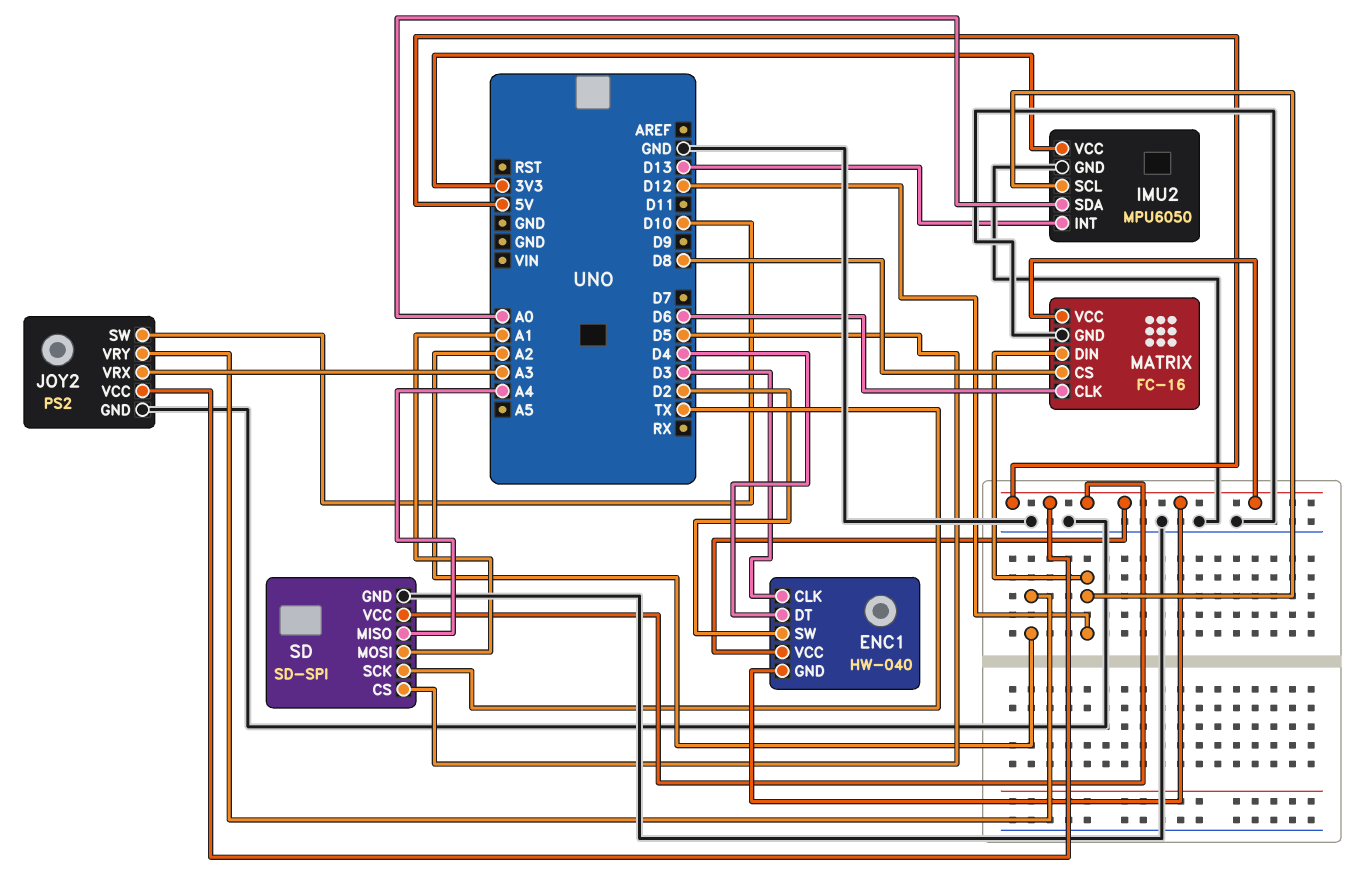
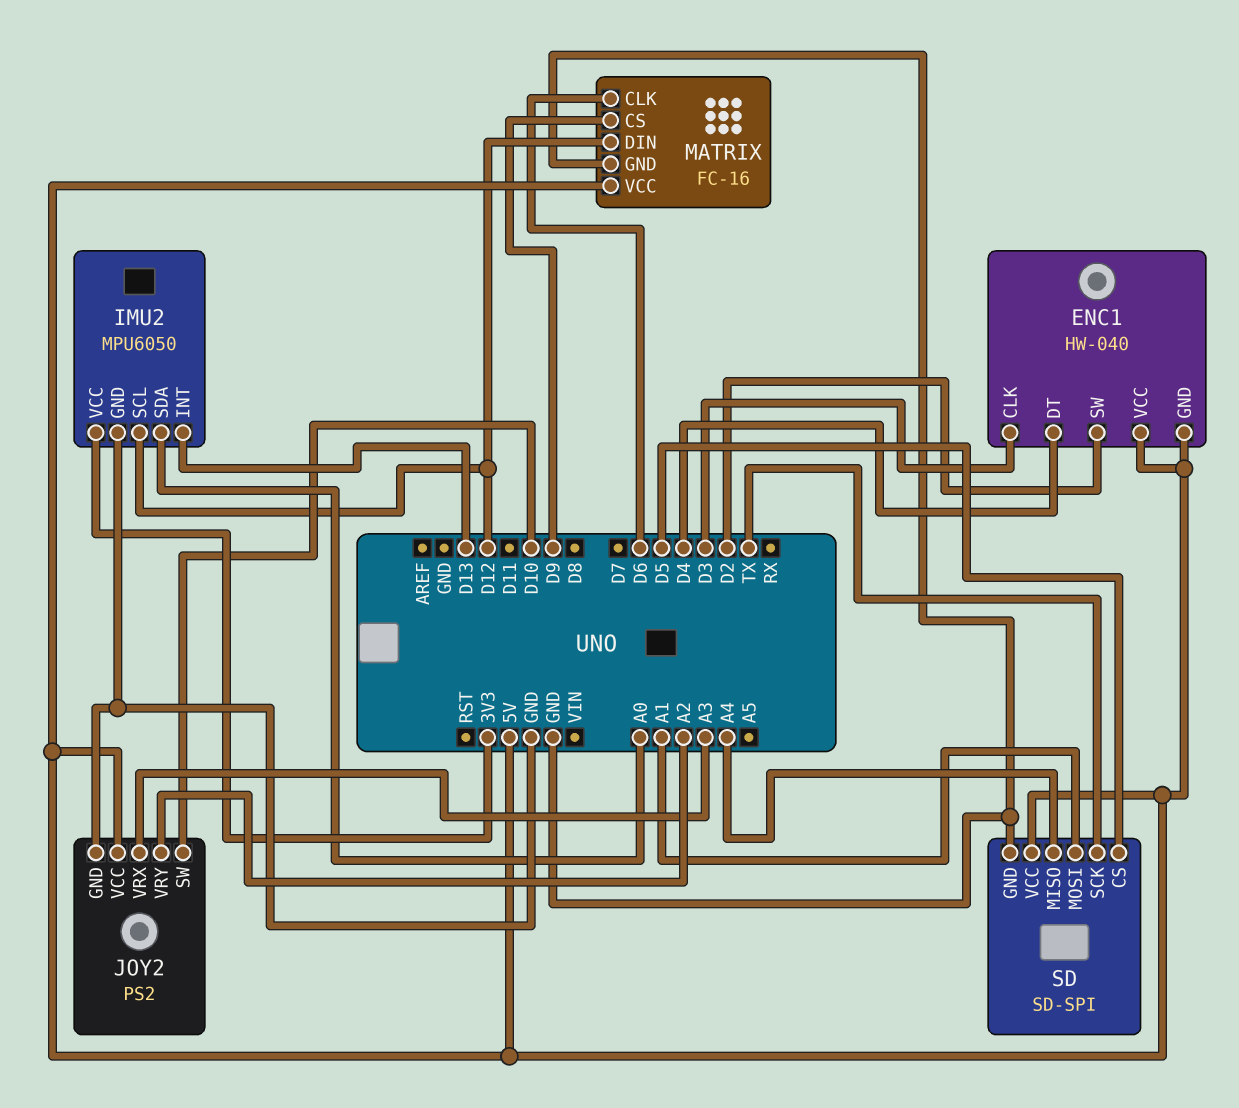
MATRIX pin CS: D8 -> D9

